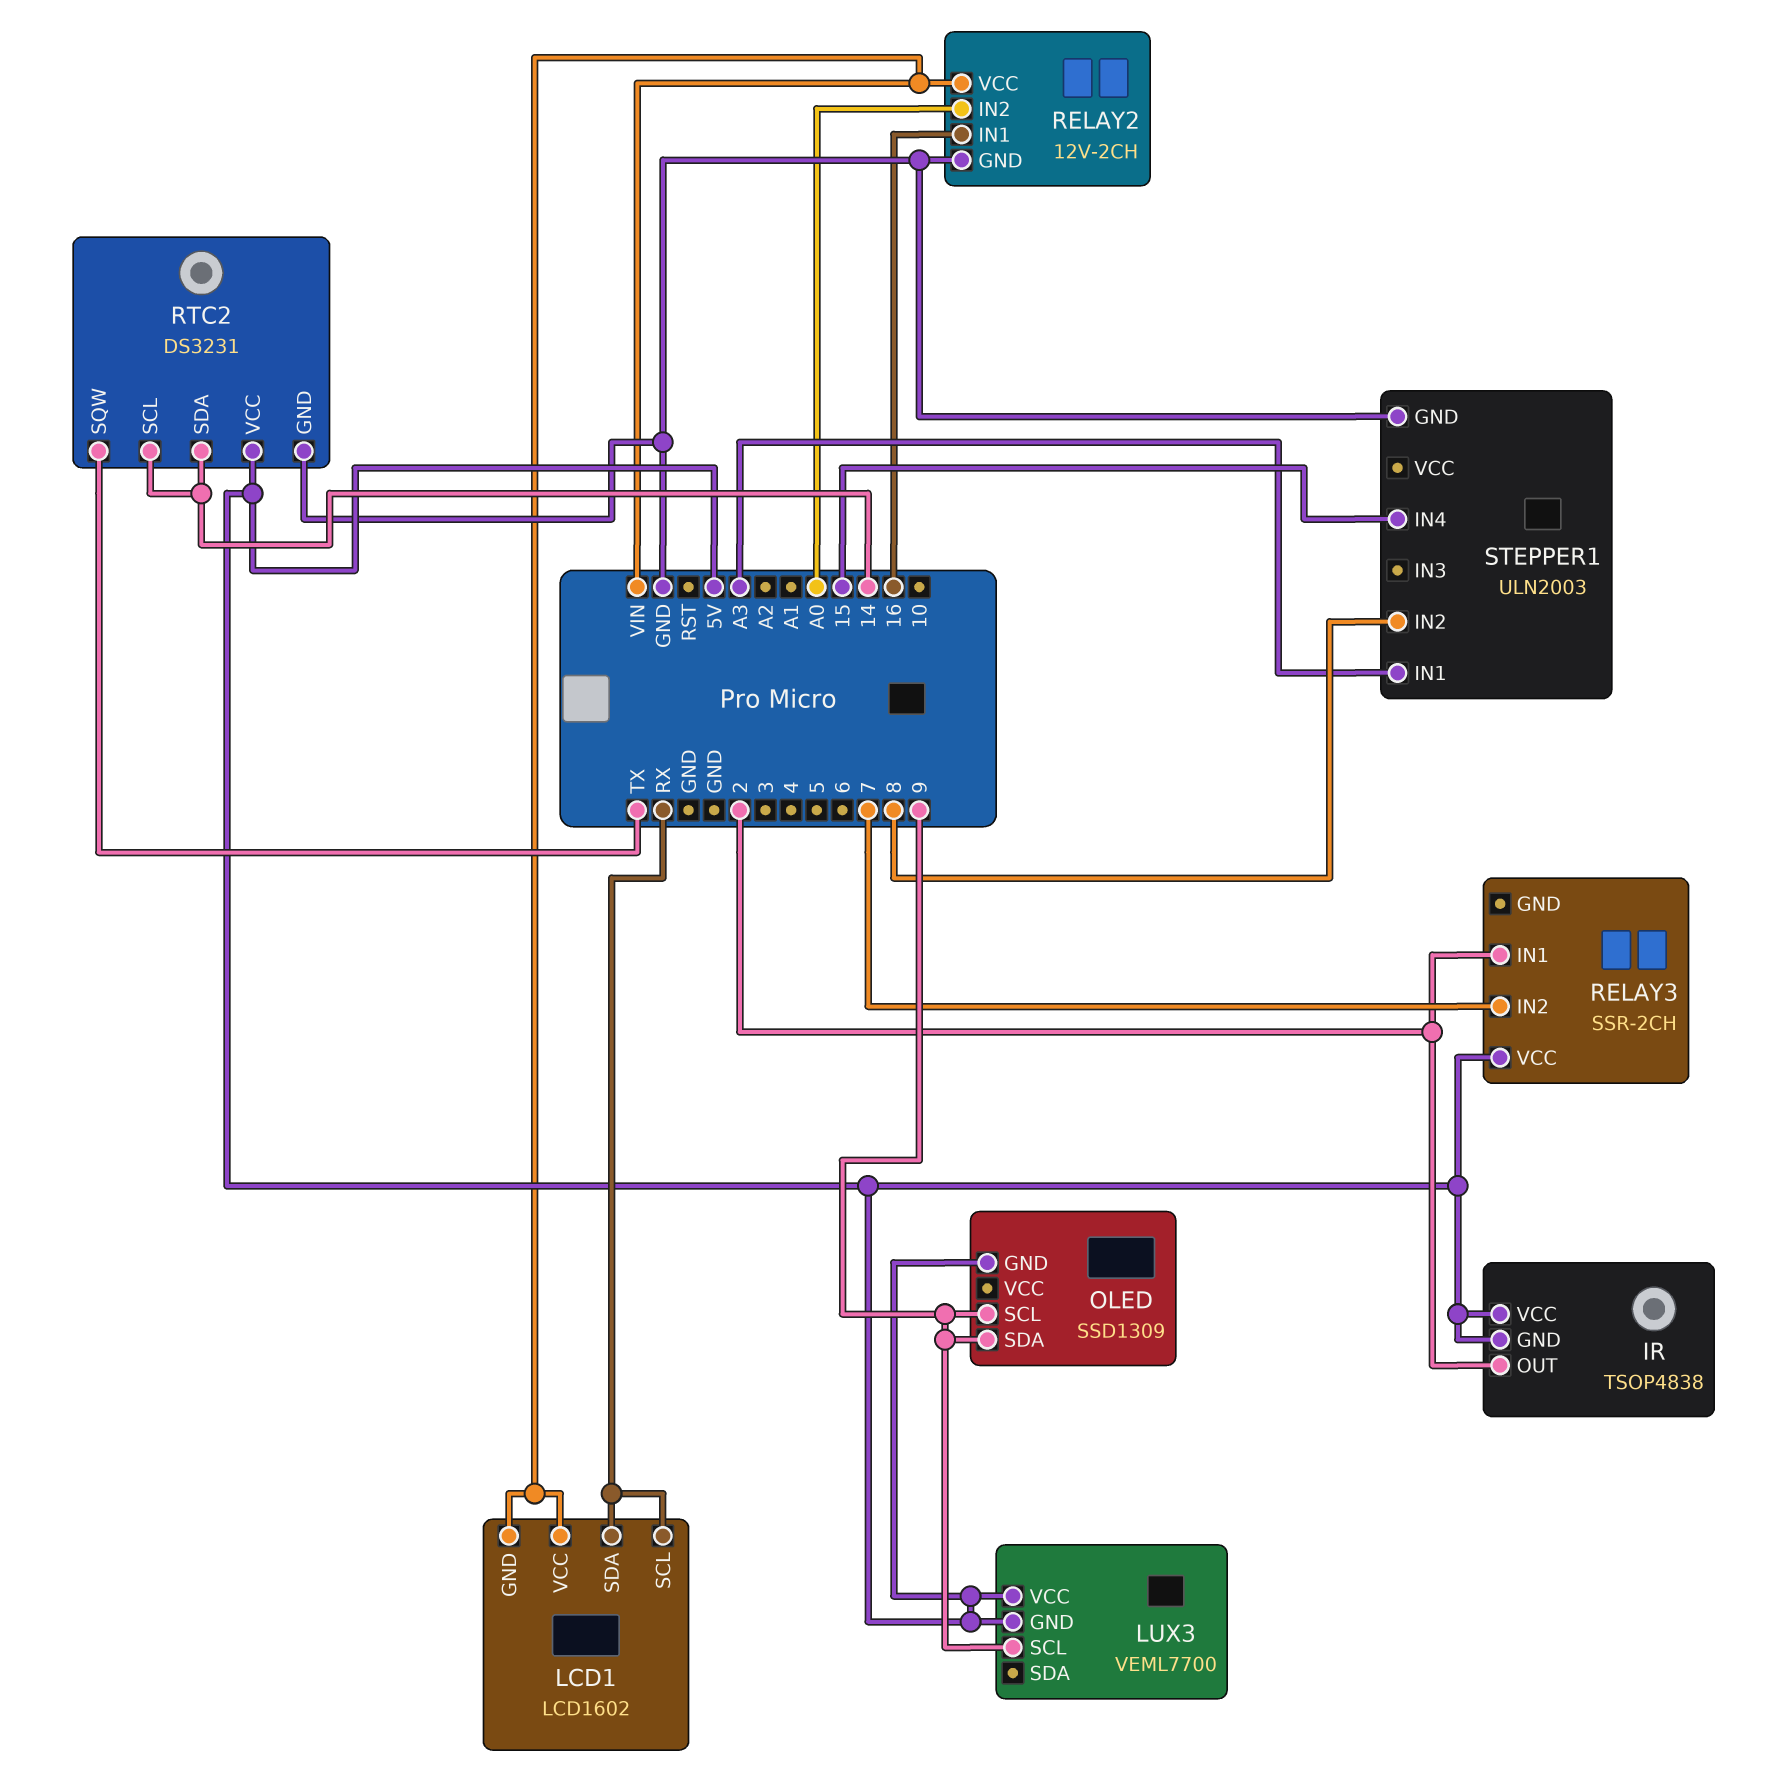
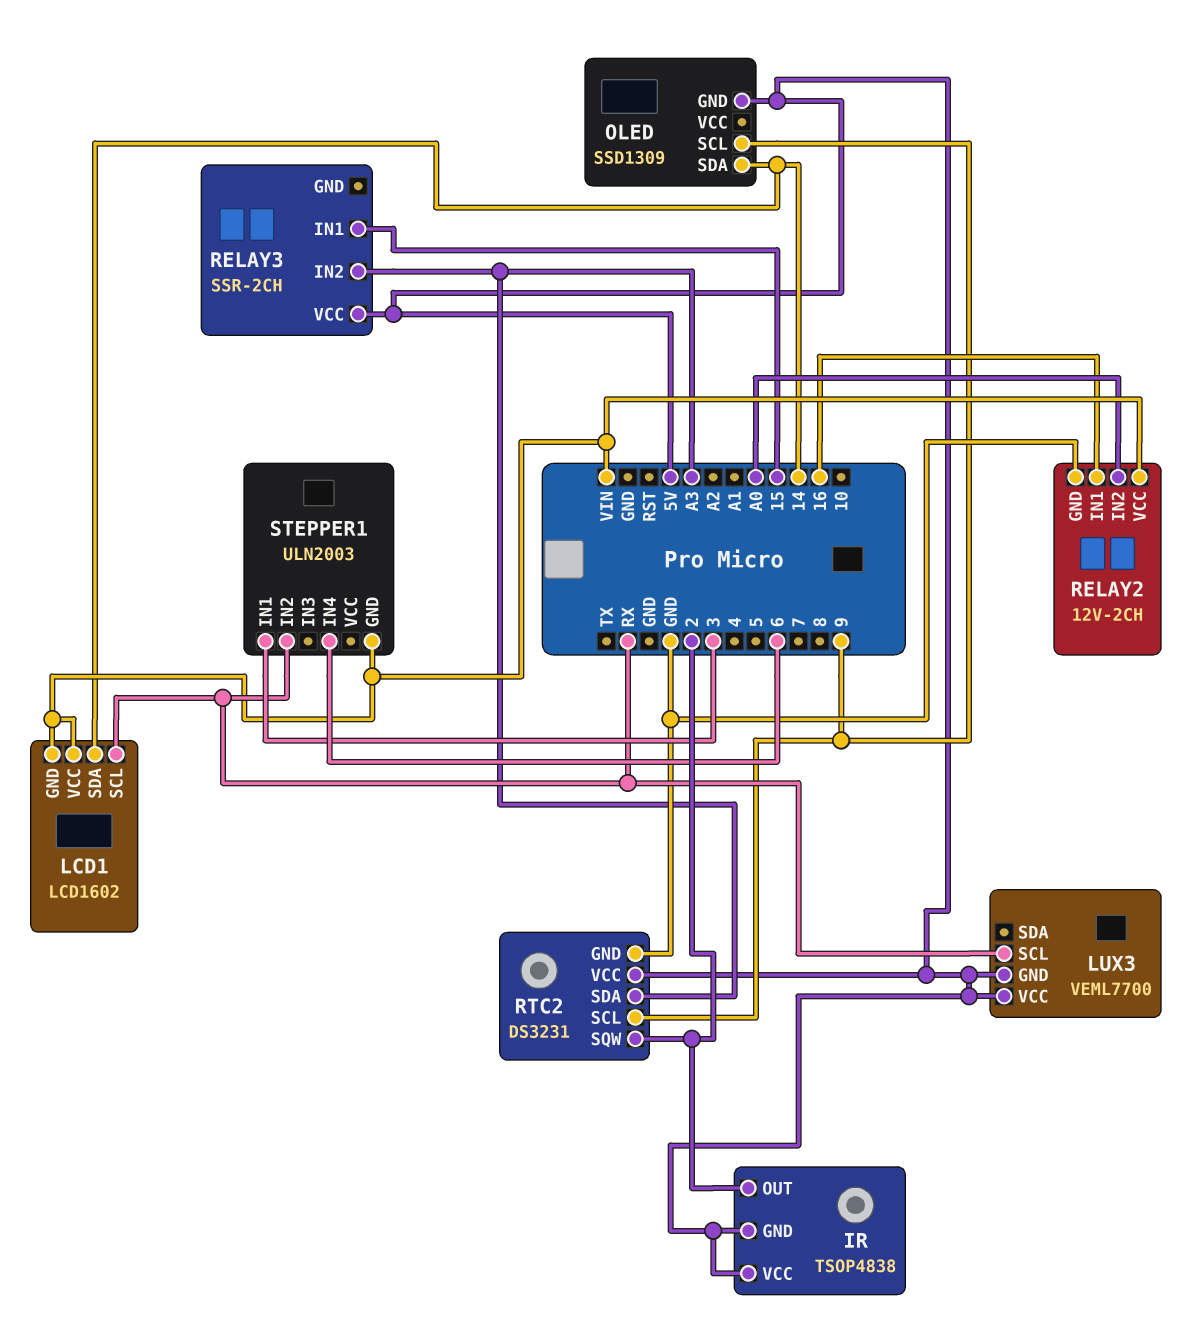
LCD1 pin SDA: RX -> 14
LUX3 pin SCL: 9 -> RX
OLED pin SDA: 9 -> 14
RELAY3 pin IN1: 2 -> 15
RELAY3 pin IN2: 7 -> A3
RTC2 pin SCL: 14 -> 9
RTC2 pin SDA: 14 -> A3
RTC2 pin SQW: TX -> 2
STEPPER1 pin GND: GND -> VIN
STEPPER1 pin IN1: A3 -> 3
STEPPER1 pin IN2: 8 -> RX
STEPPER1 pin IN4: 15 -> 6

